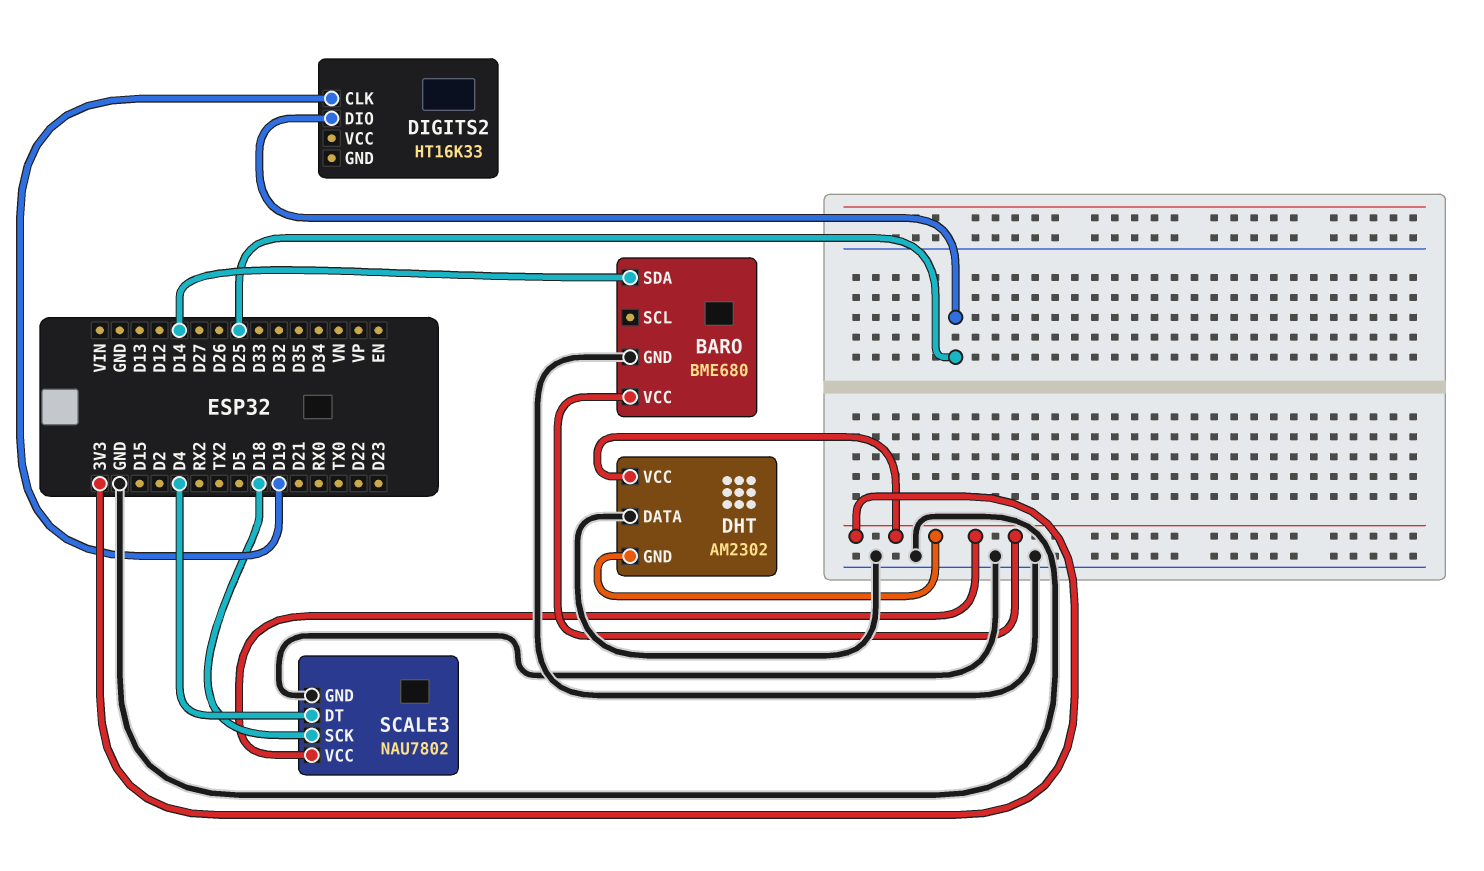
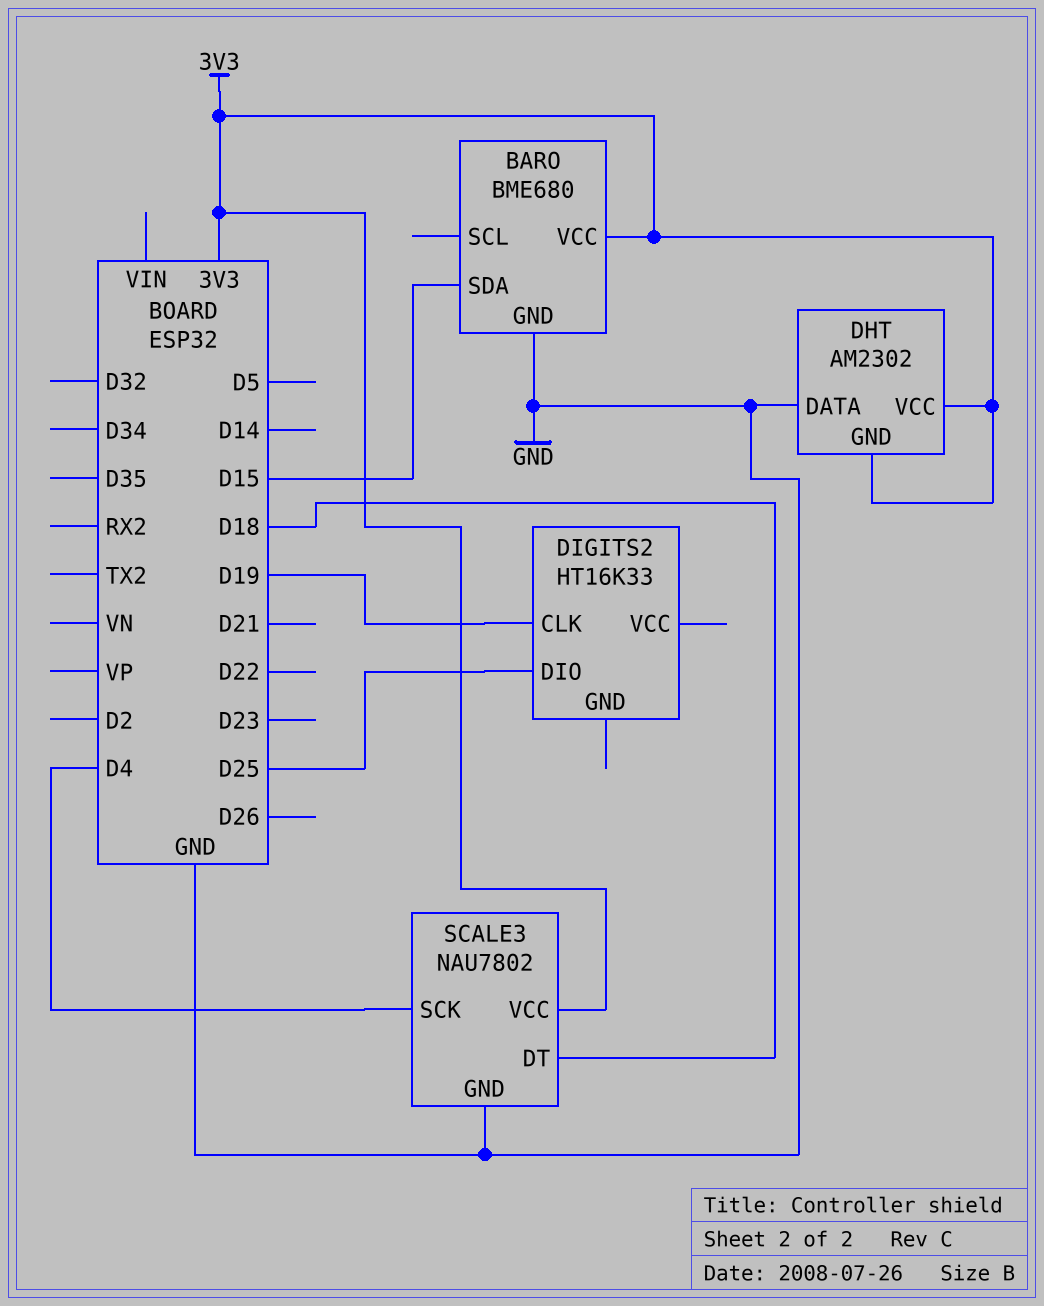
BARO pin SDA: D14 -> D15
SCALE3 pin DT: D4 -> D18
SCALE3 pin SCK: D18 -> D4

